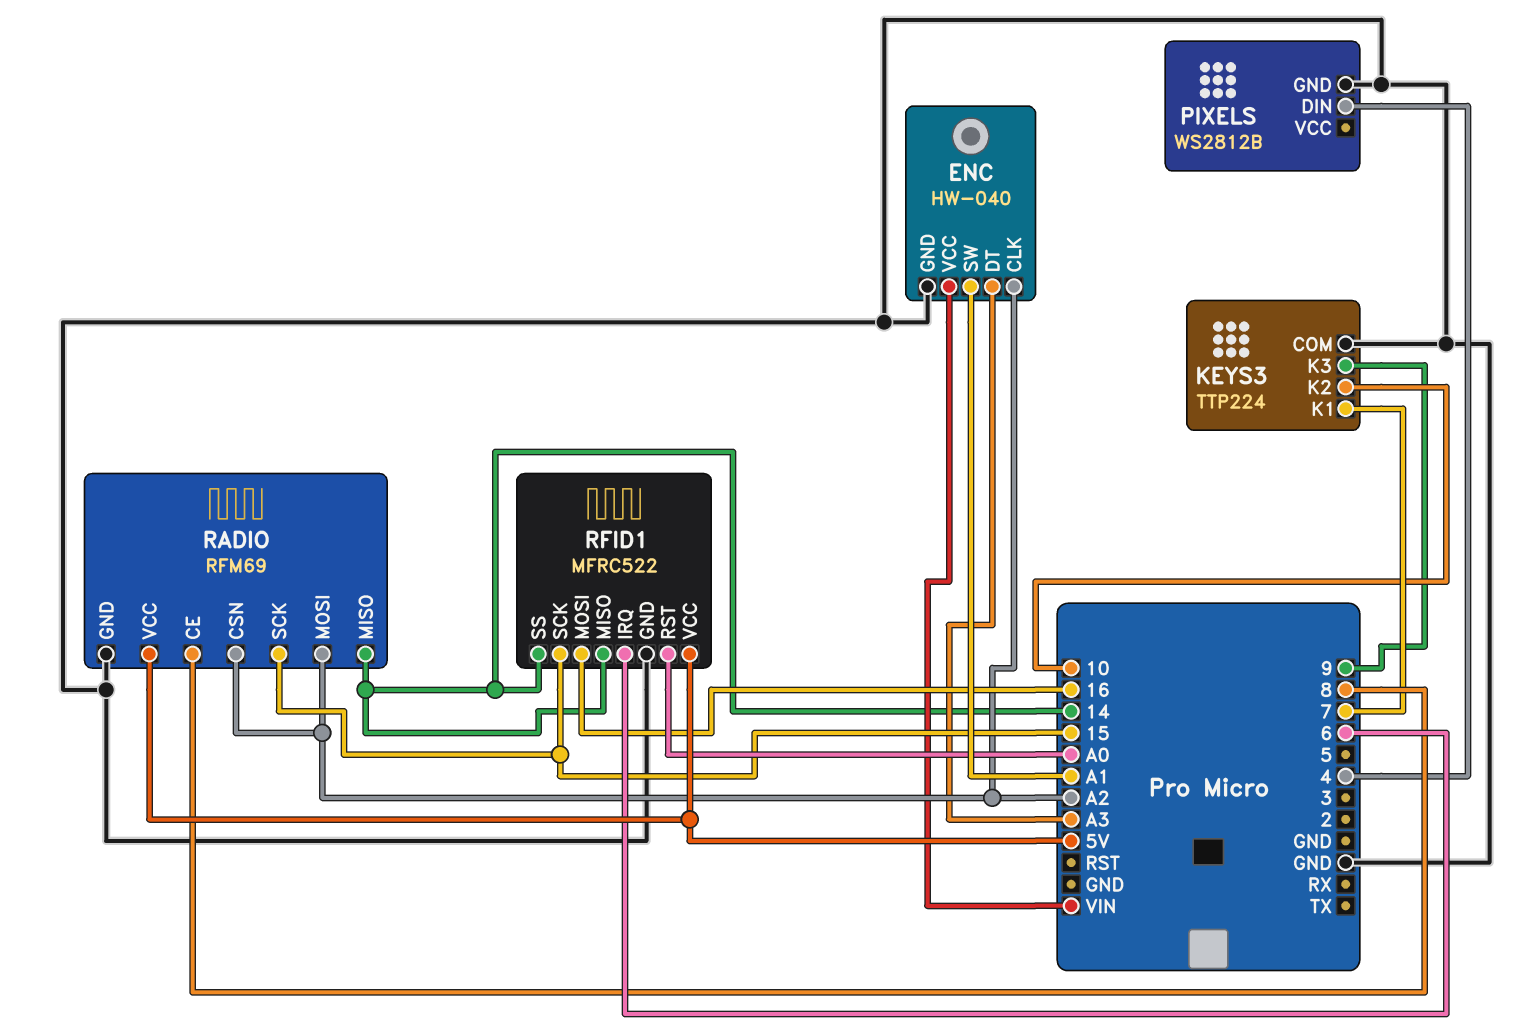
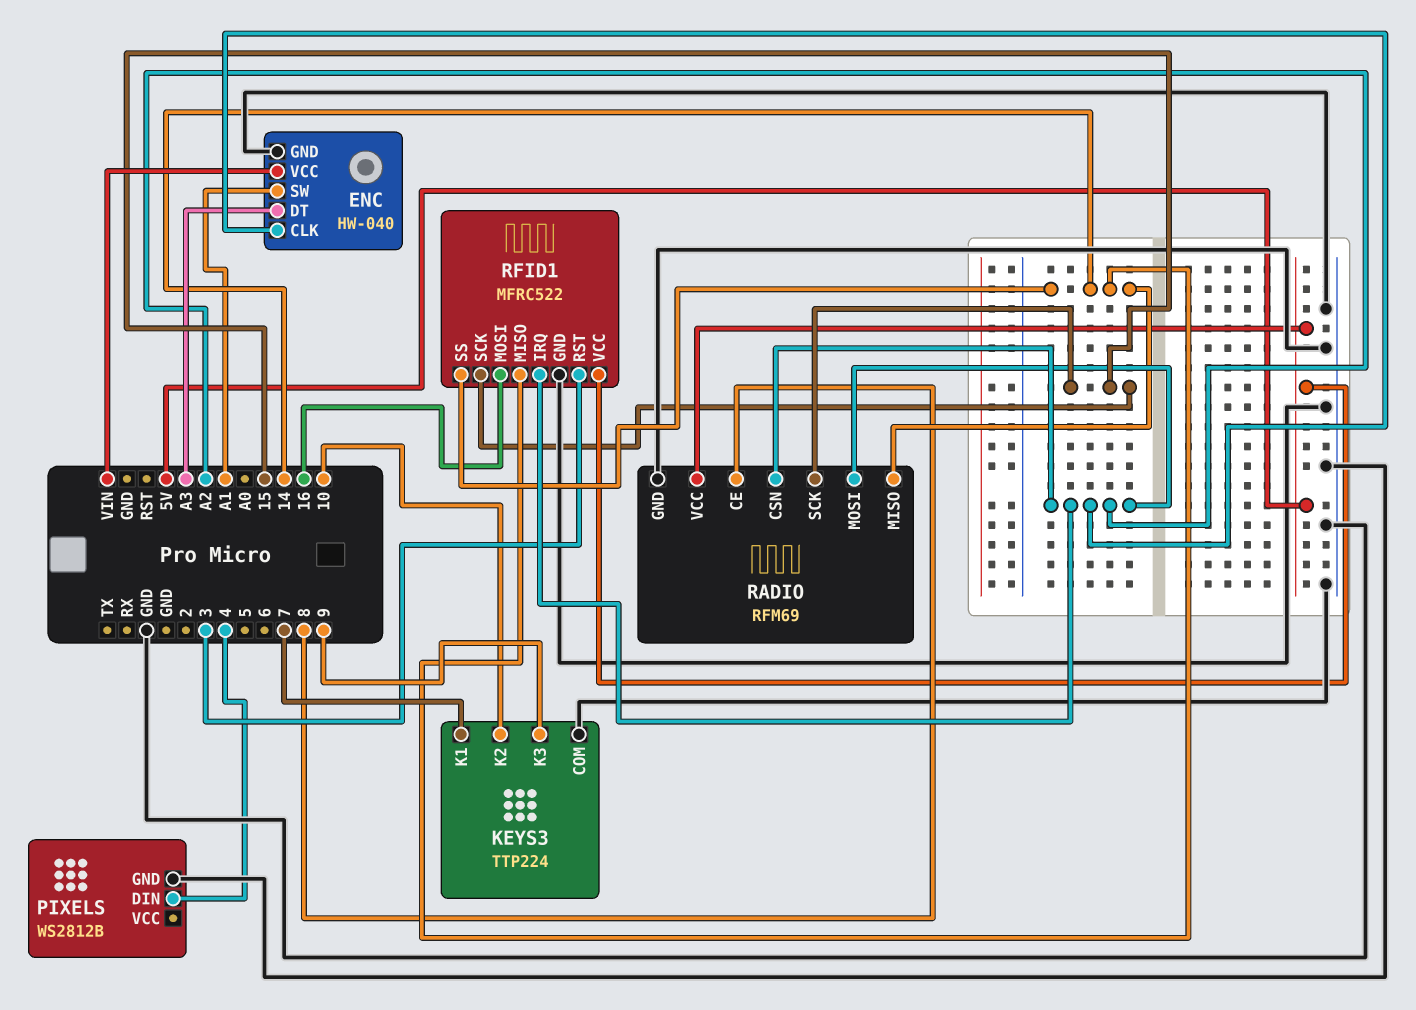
RFID1 pin IRQ: 6 -> A2
RFID1 pin RST: A0 -> 3

